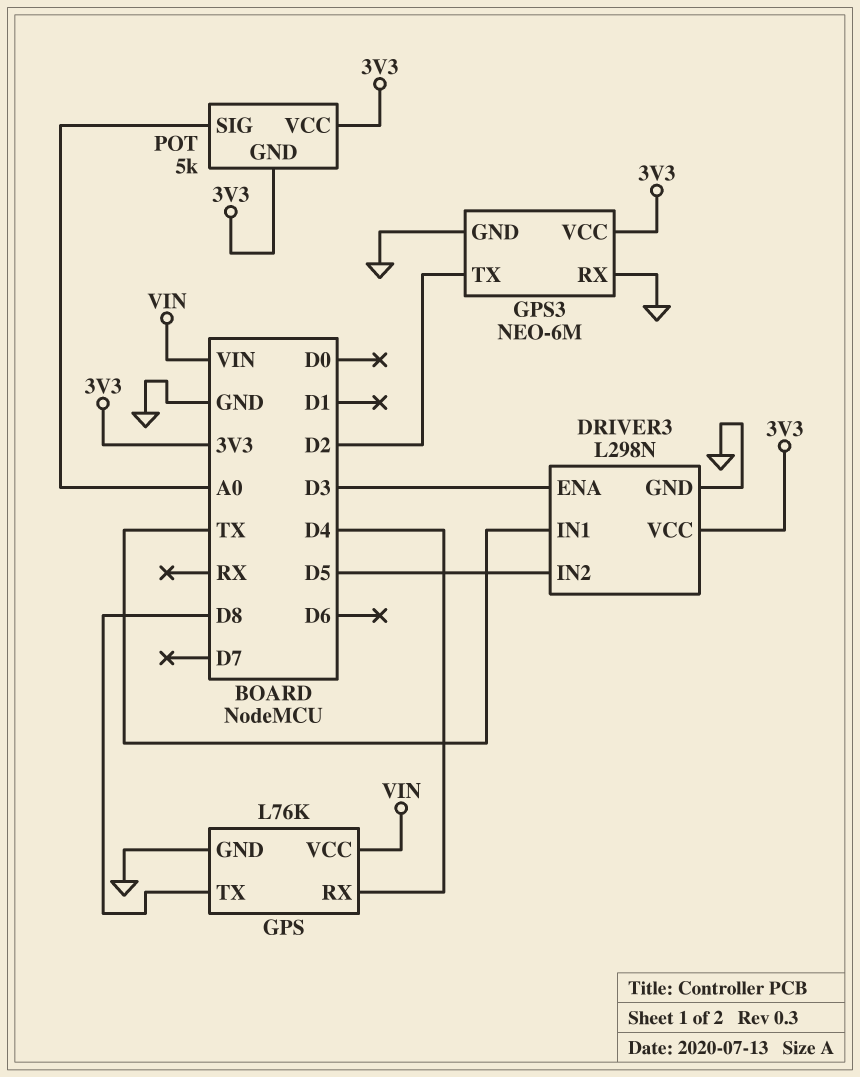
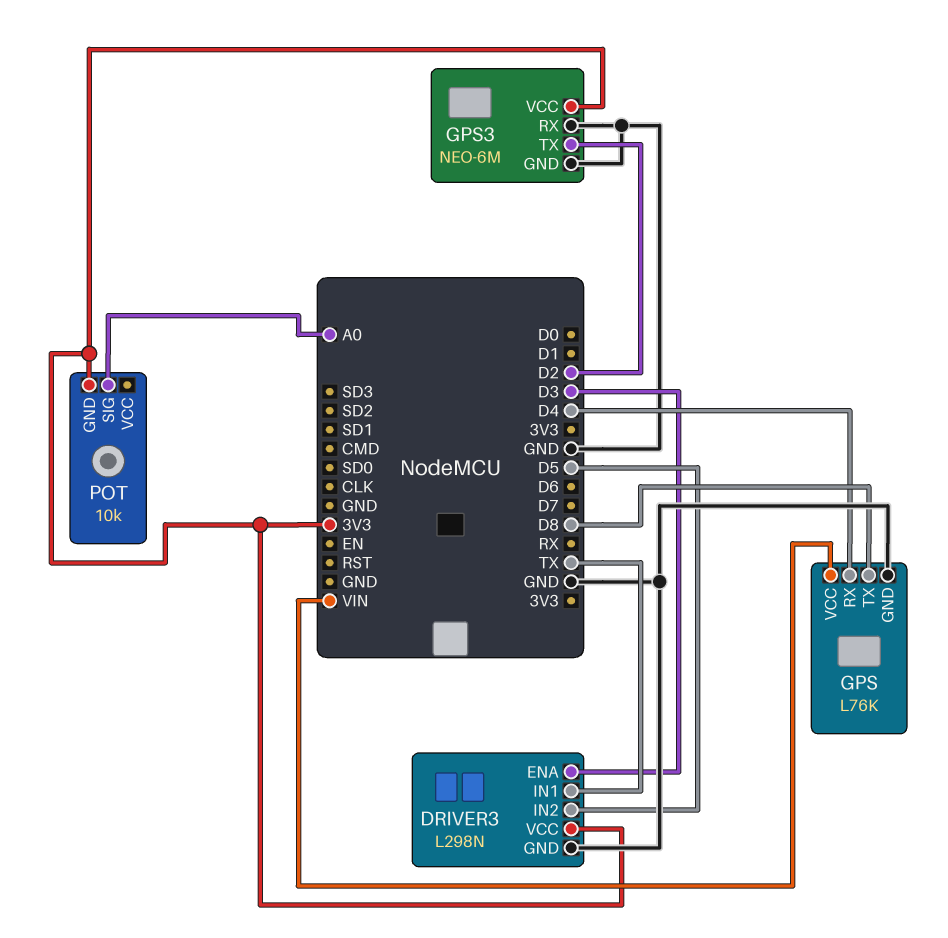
POT: 5k -> 10k
POT pin VCC: 3V3 -> none

